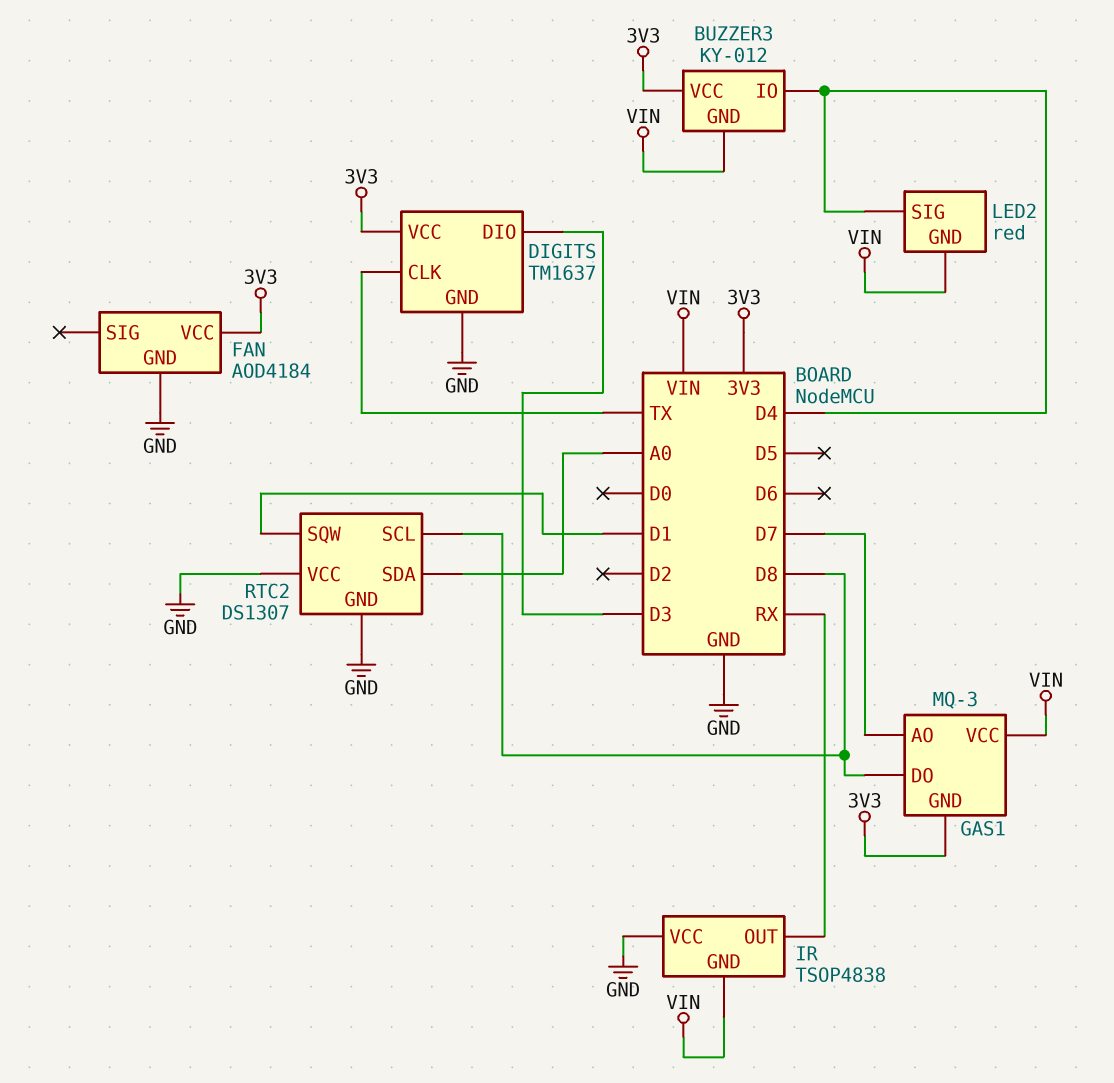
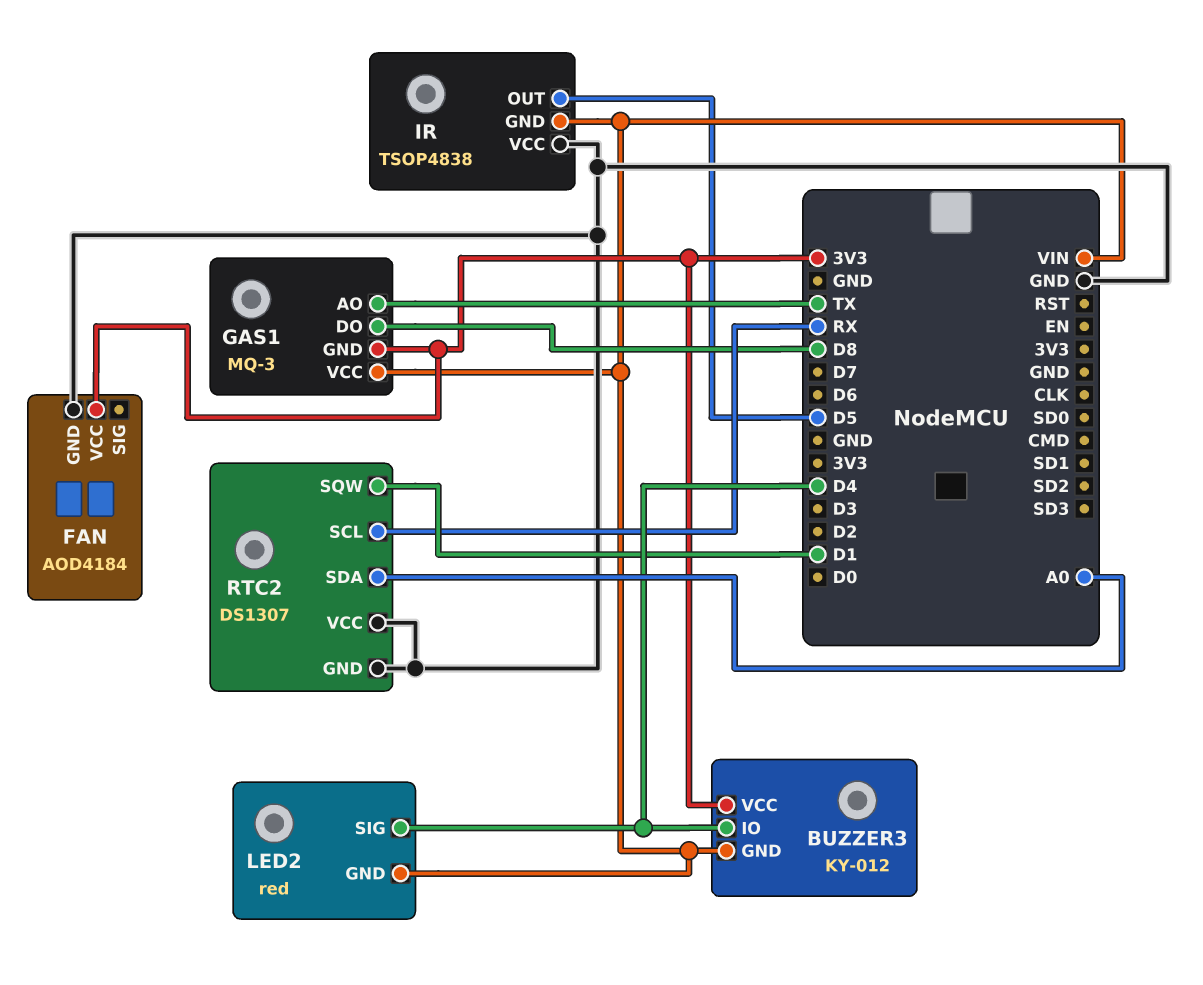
DIGITS: TM1637 -> none
DIGITS pin CLK: TX -> none
DIGITS pin DIO: D3 -> none
DIGITS pin GND: GND -> none
DIGITS pin VCC: 3V3 -> none
GAS1 pin AO: D7 -> TX
IR pin OUT: RX -> D5
RTC2 pin SCL: D8 -> RX

